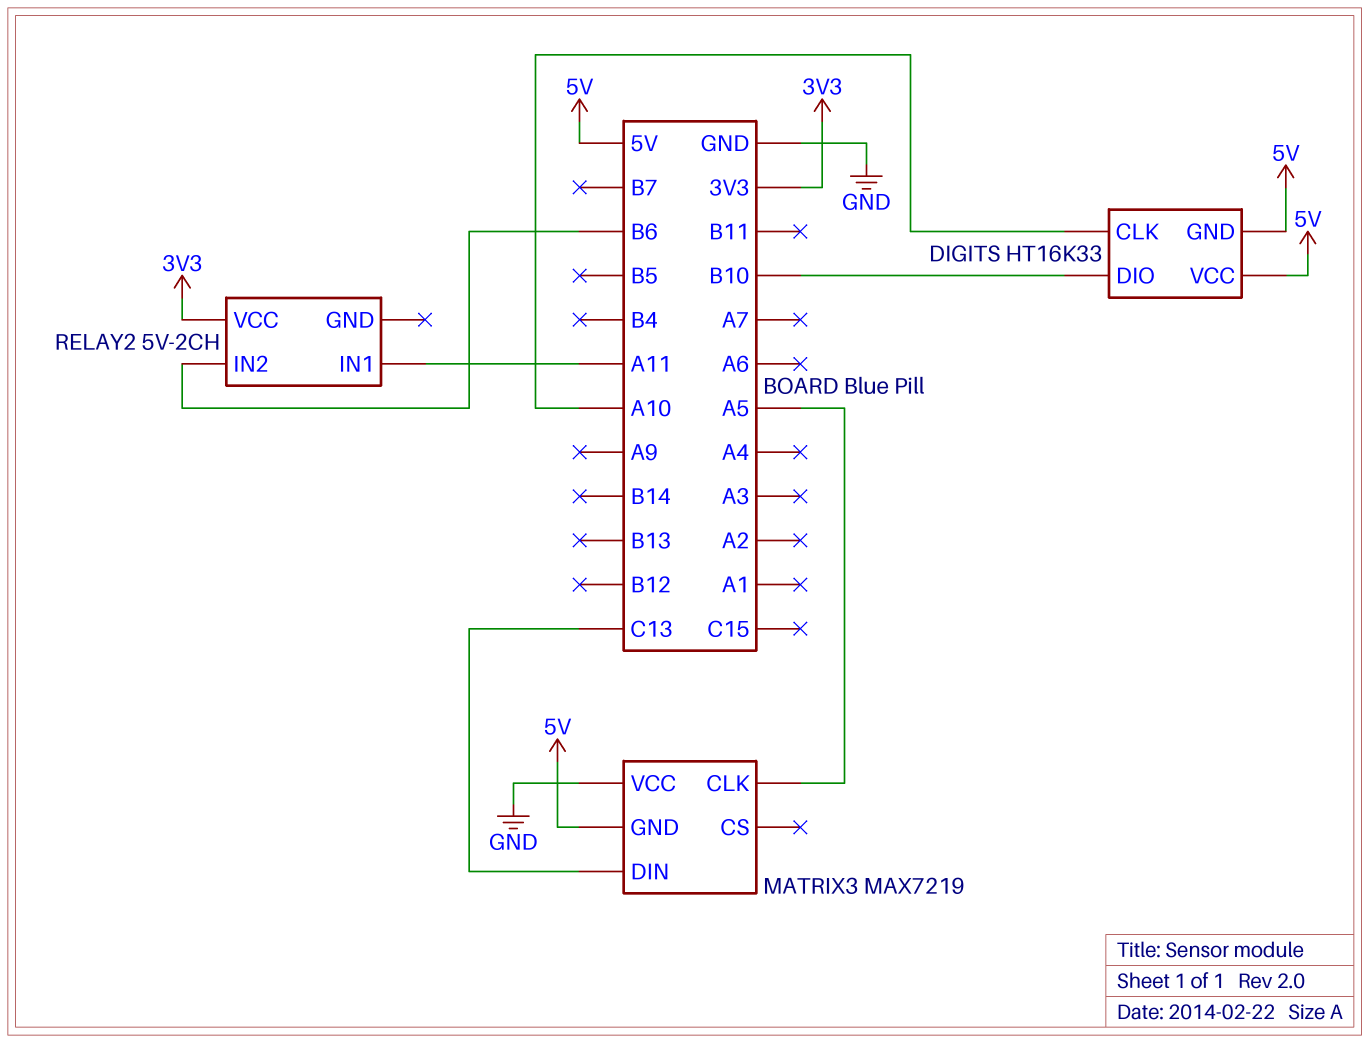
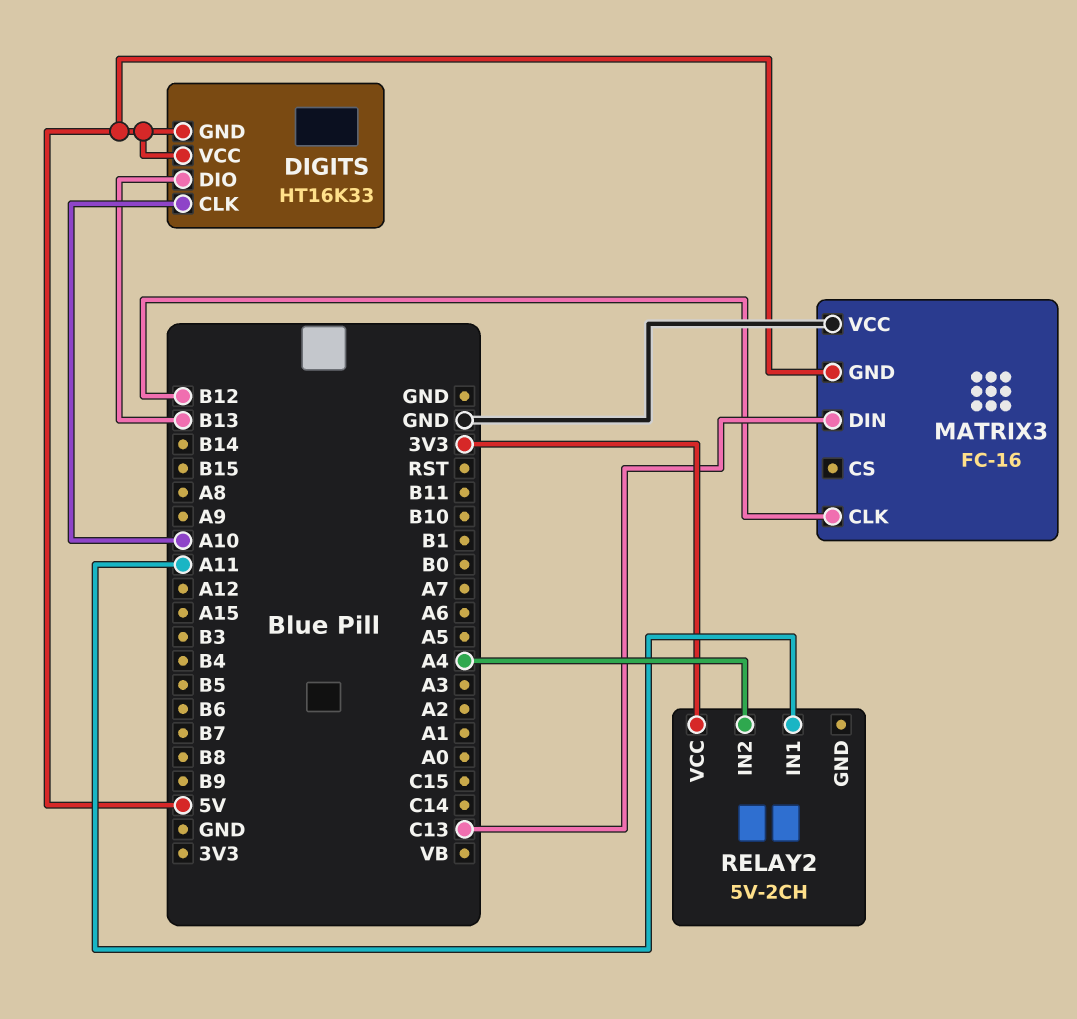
DIGITS pin DIO: B10 -> B13
MATRIX3: MAX7219 -> FC-16
MATRIX3 pin CLK: A5 -> B12
RELAY2 pin IN2: B6 -> A4

